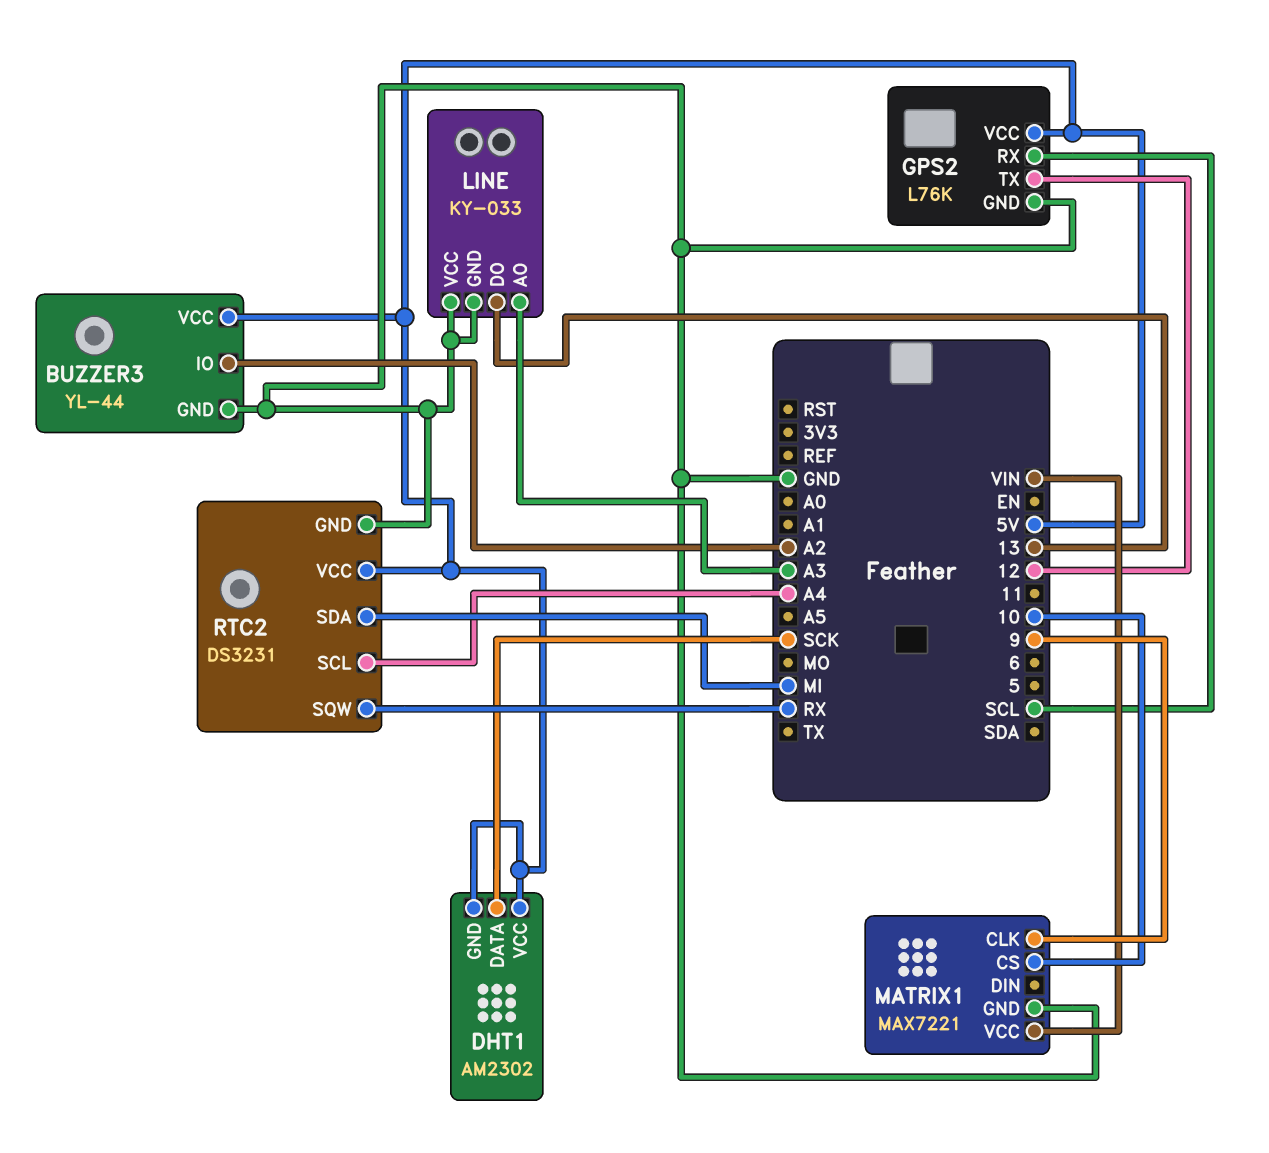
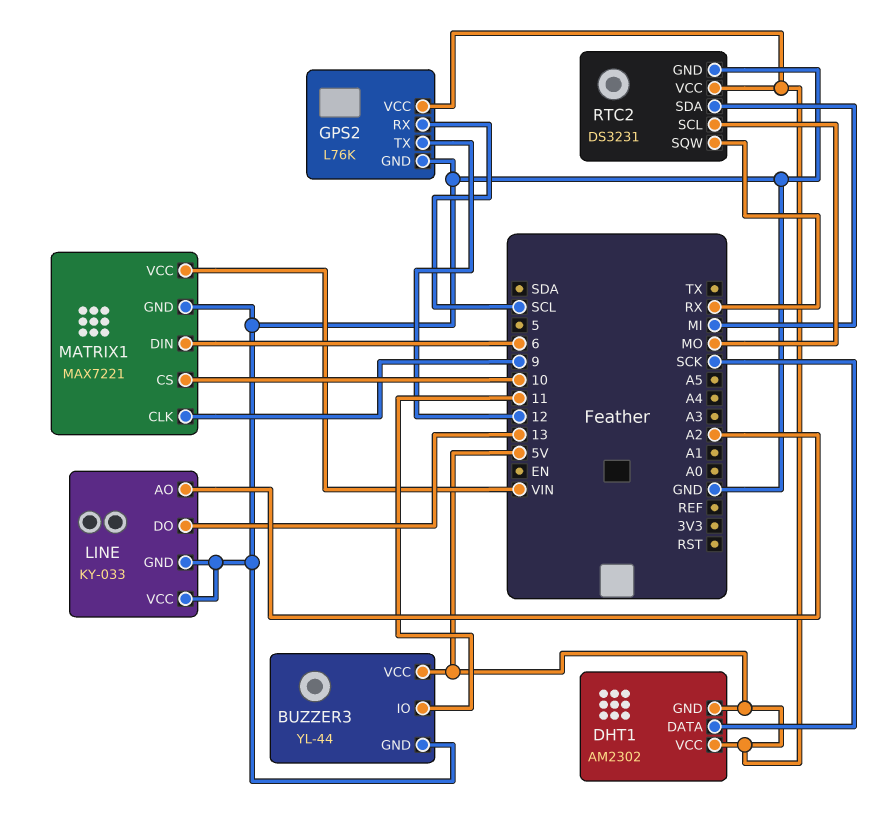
BUZZER3 pin IO: A2 -> 11
LINE pin AO: A3 -> A2
MATRIX1 pin DIN: none -> 6
RTC2 pin SCL: A4 -> MO

